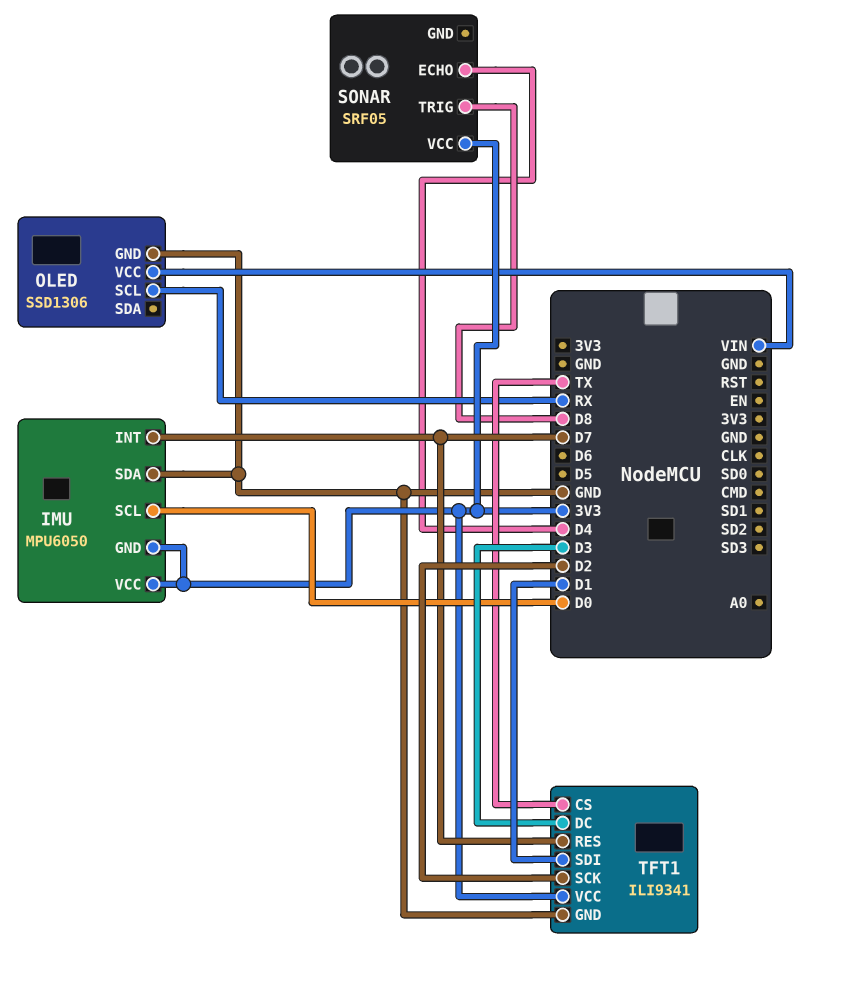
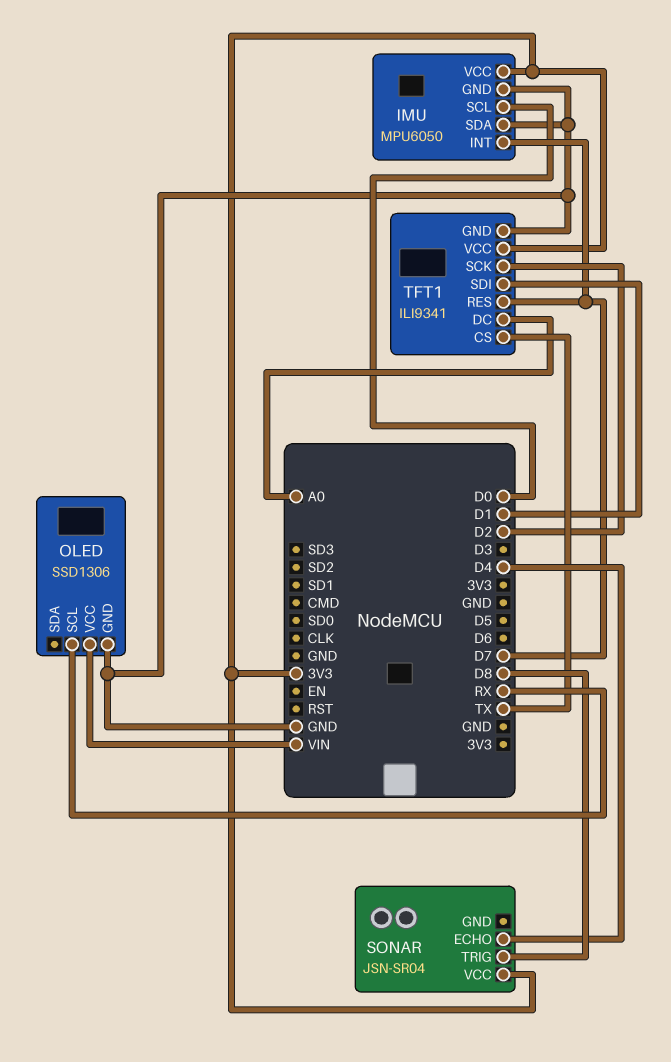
IMU pin GND: 3V3 -> GND
SONAR: SRF05 -> JSN-SR04
TFT1 pin DC: D3 -> A0

